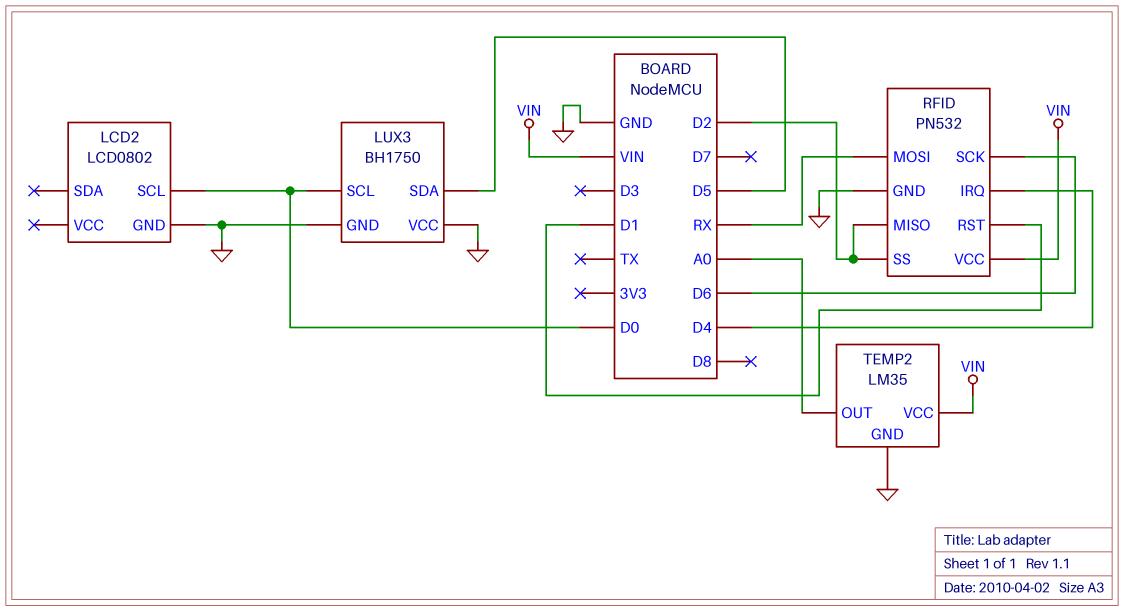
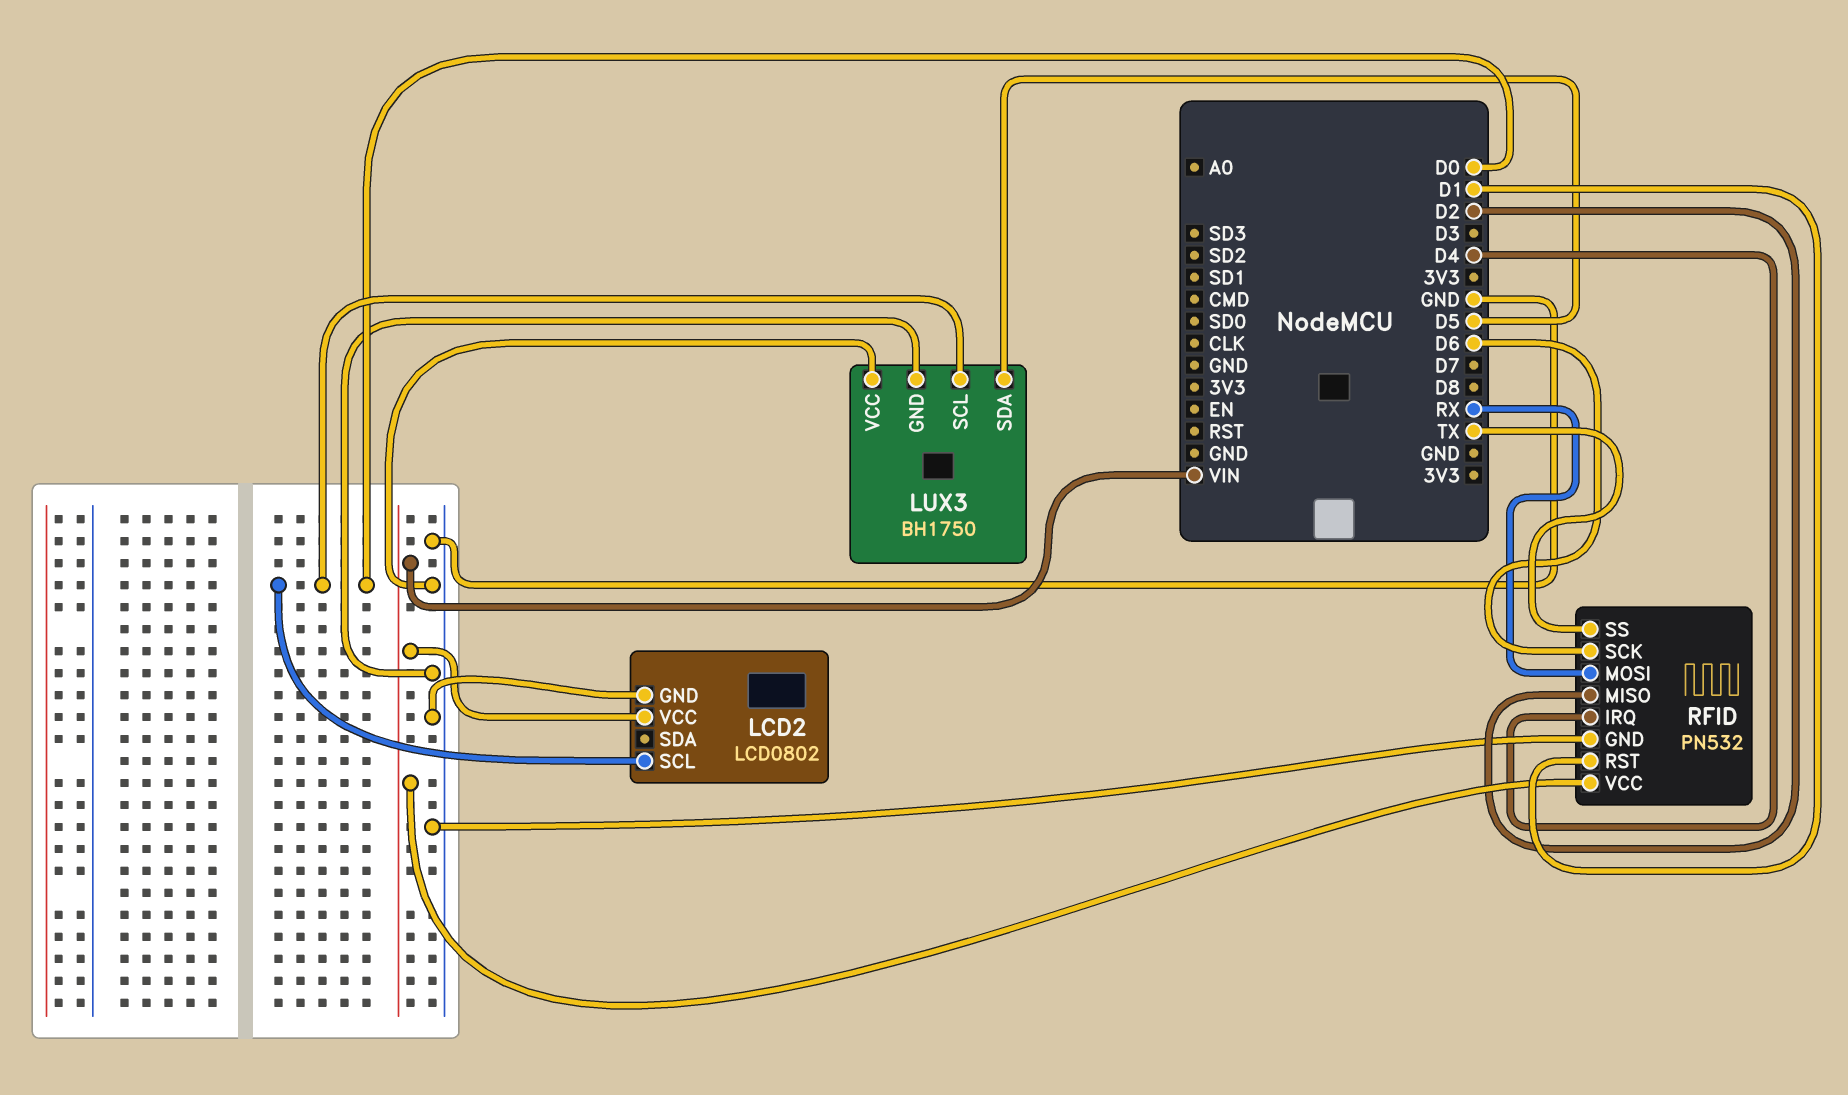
LCD2 pin VCC: none -> VIN
RFID pin SS: D2 -> TX
TEMP2: LM35 -> none
TEMP2 pin GND: GND -> none
TEMP2 pin OUT: A0 -> none
TEMP2 pin VCC: VIN -> none

